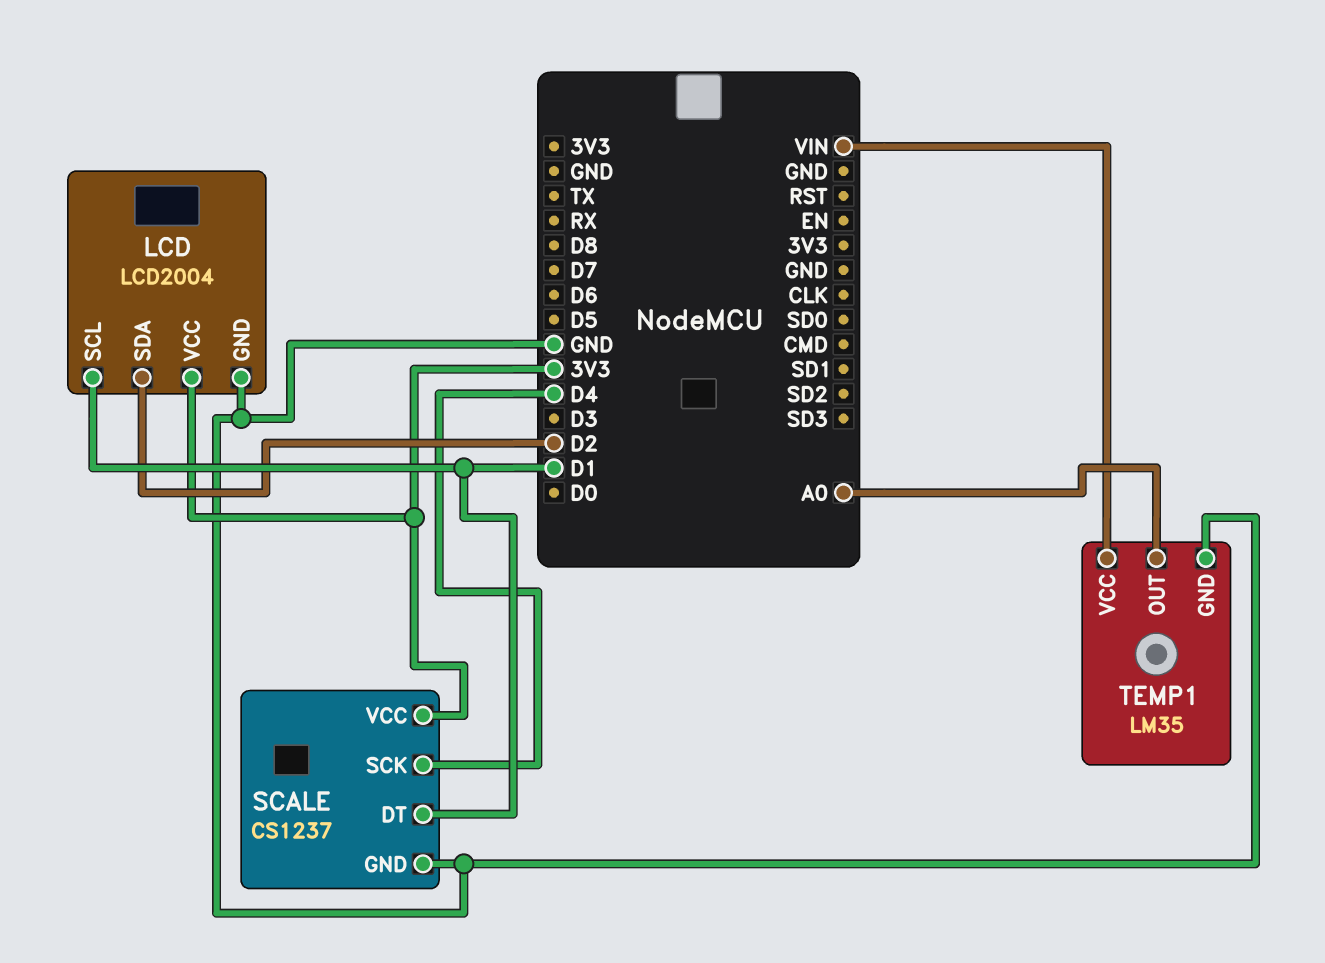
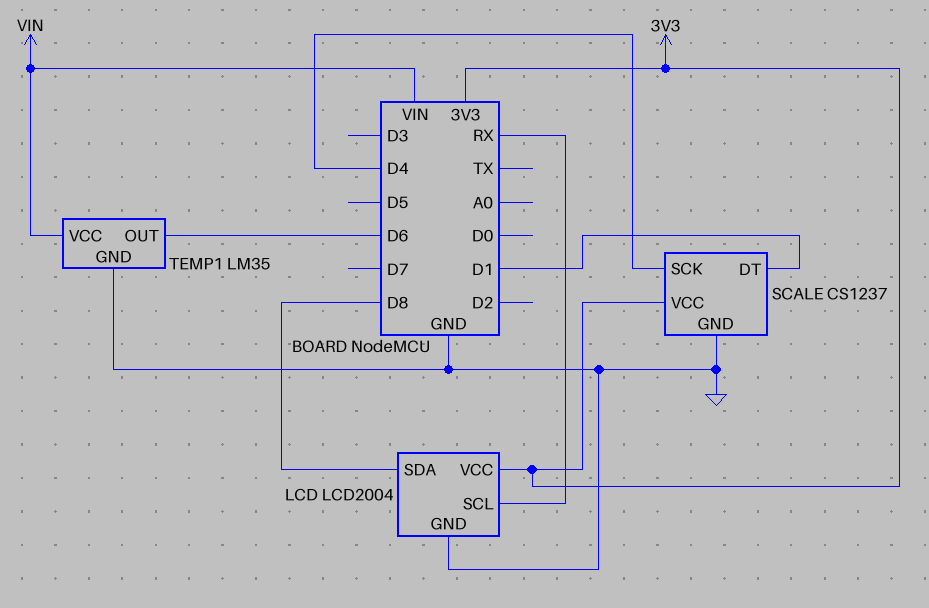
LCD pin SCL: D1 -> RX
LCD pin SDA: D2 -> D8
TEMP1 pin OUT: A0 -> D6

